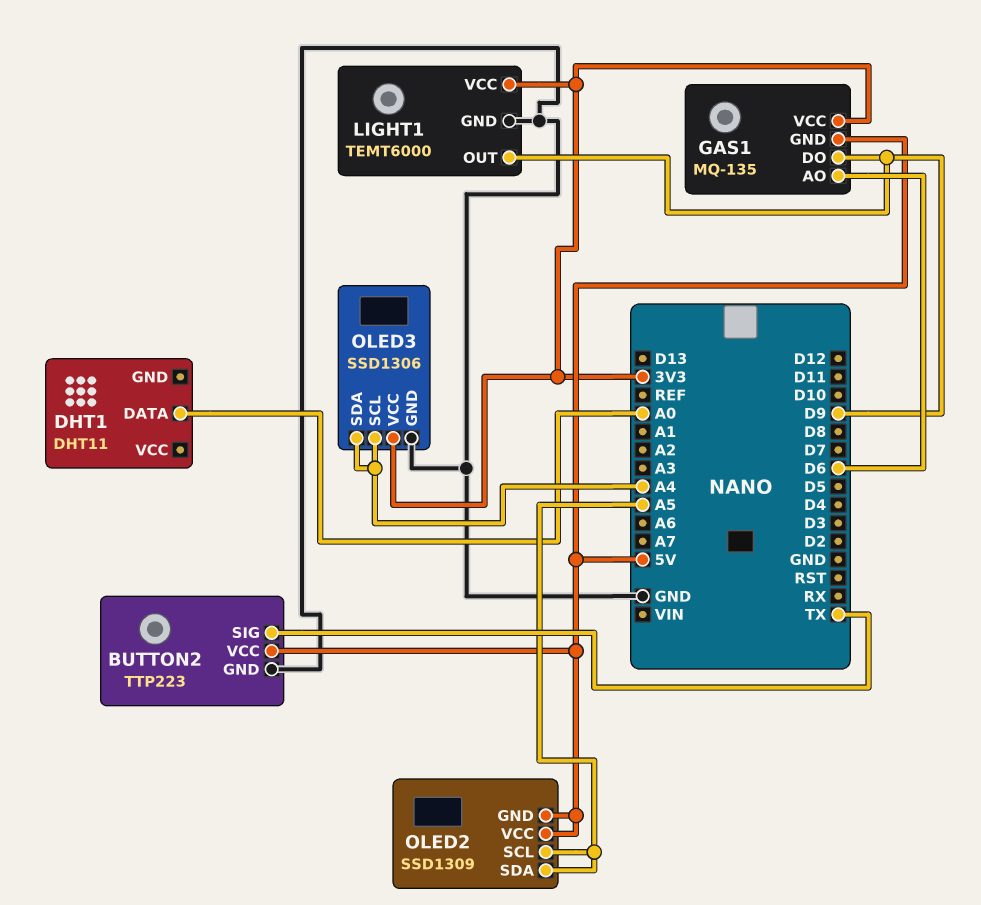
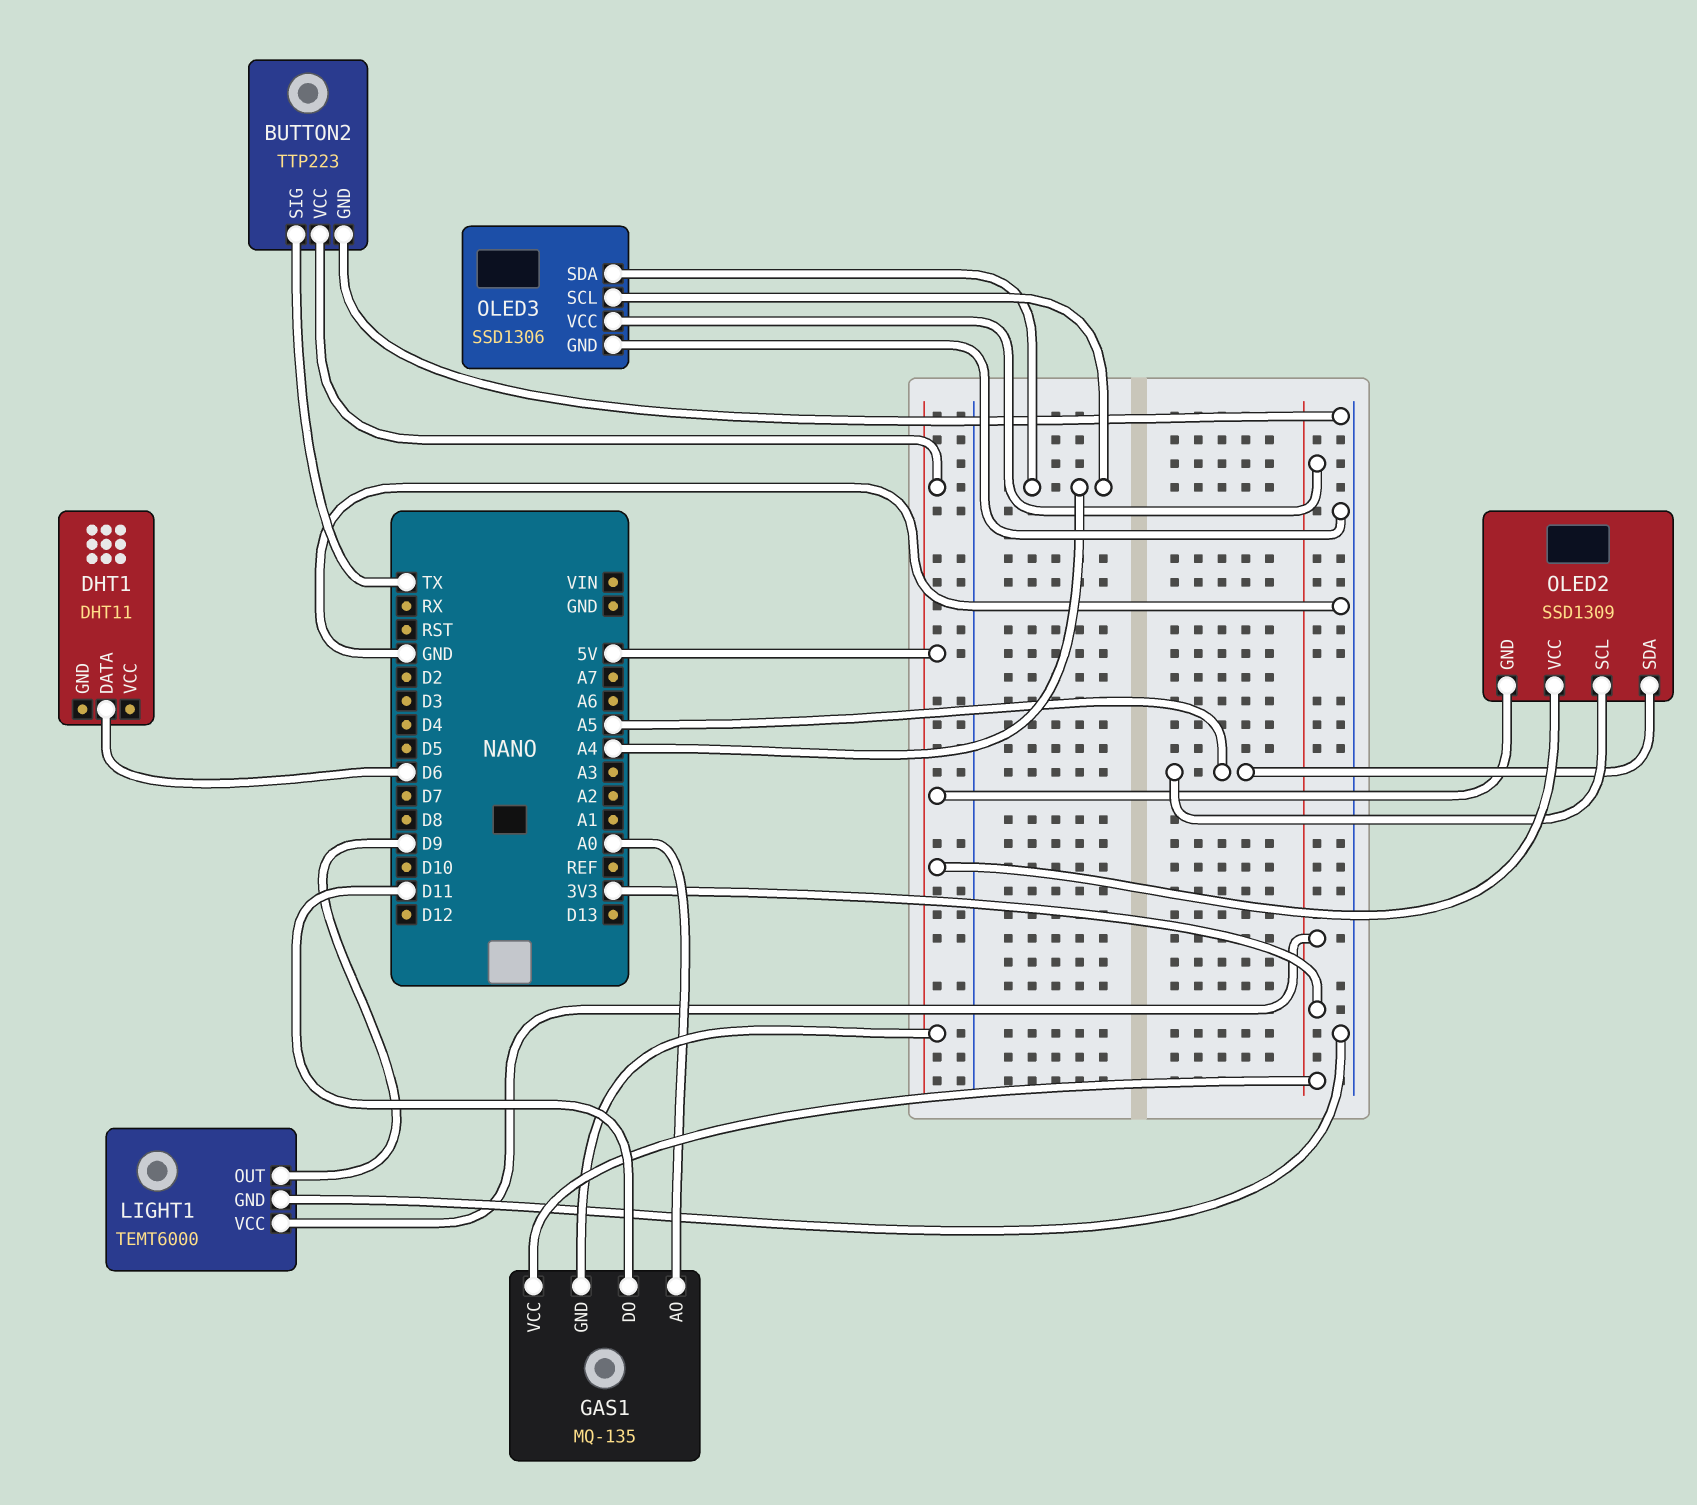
DHT1 pin DATA: A0 -> D6
GAS1 pin AO: D6 -> A0
GAS1 pin DO: D9 -> D11

